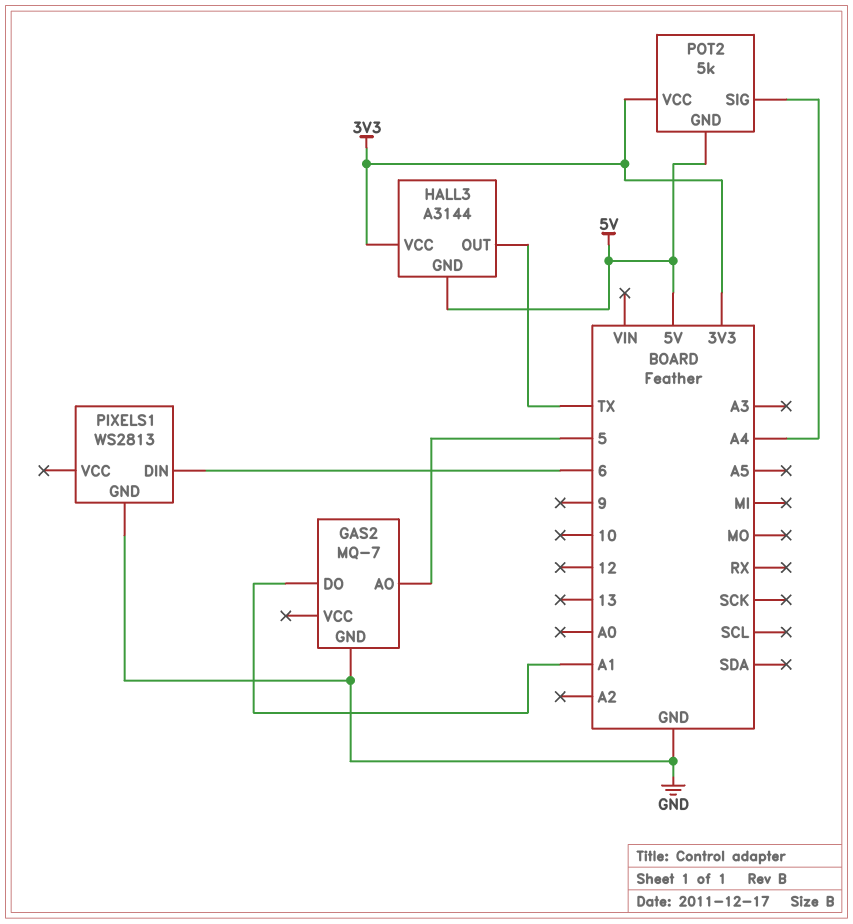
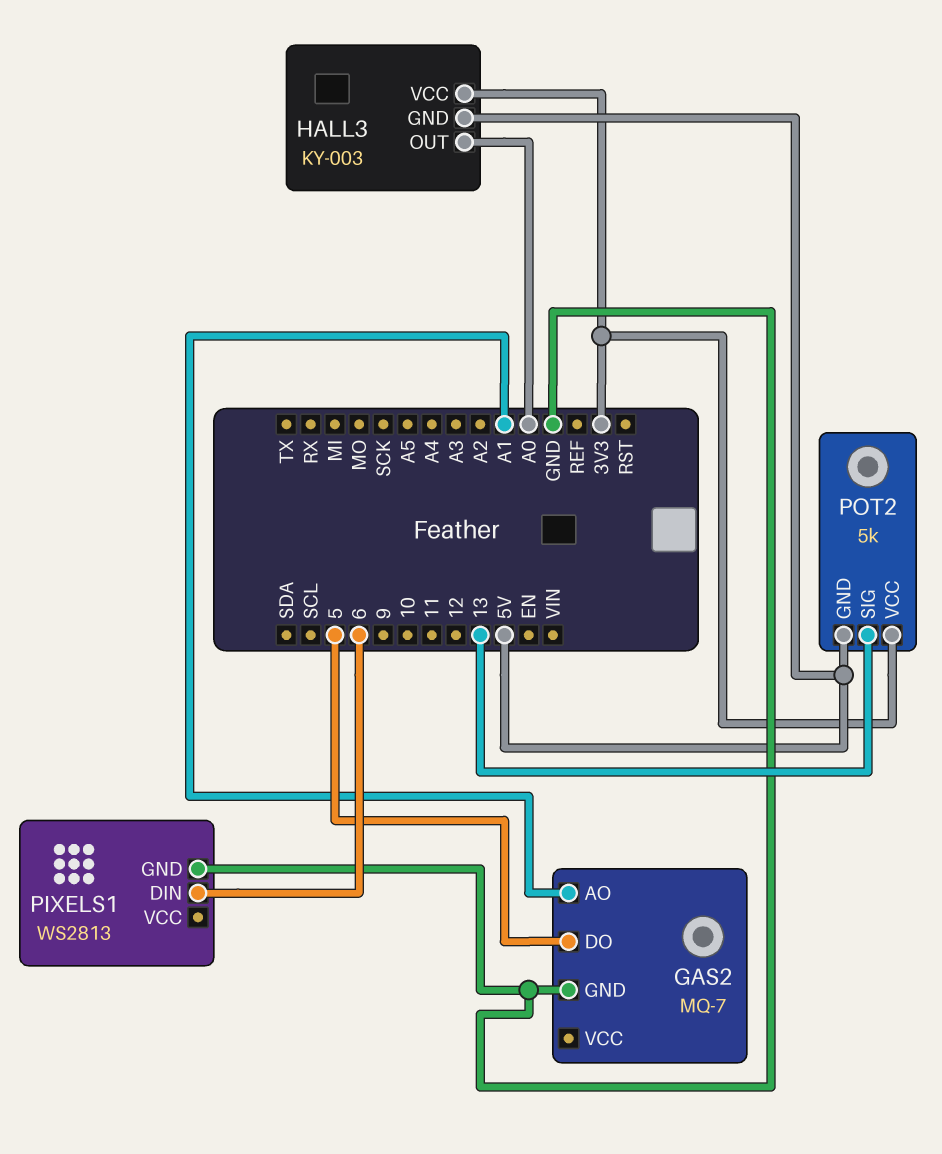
GAS2 pin AO: 5 -> A1
GAS2 pin DO: A1 -> 5
HALL3: A3144 -> KY-003
HALL3 pin OUT: TX -> A0
POT2 pin SIG: A4 -> 13

